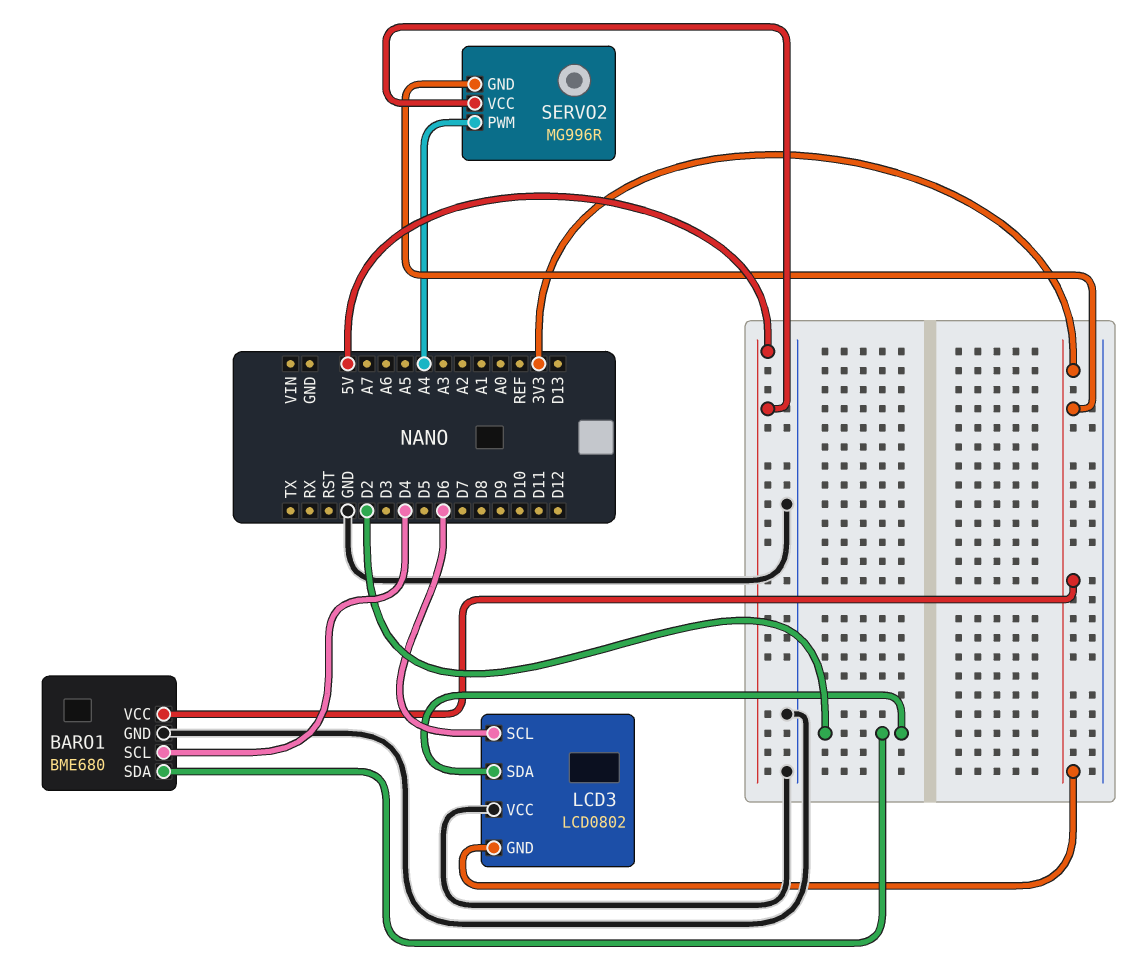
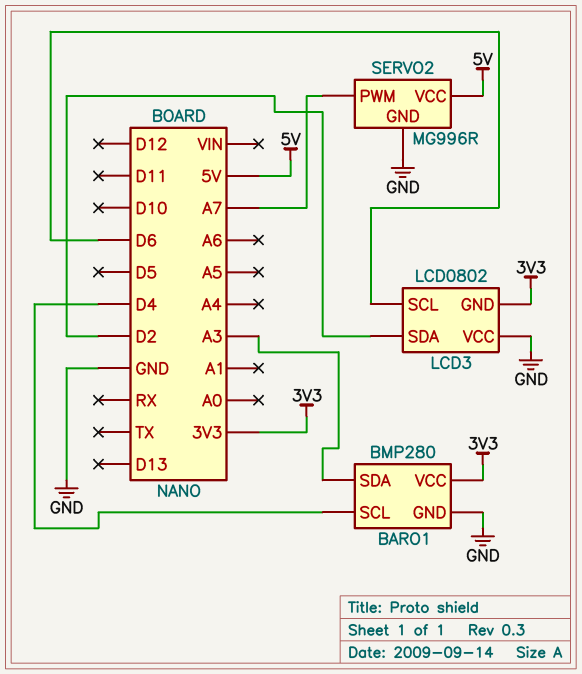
BARO1: BME680 -> BMP280
BARO1 pin SDA: D2 -> A3
SERVO2 pin GND: 3V3 -> GND
SERVO2 pin PWM: A4 -> A7

